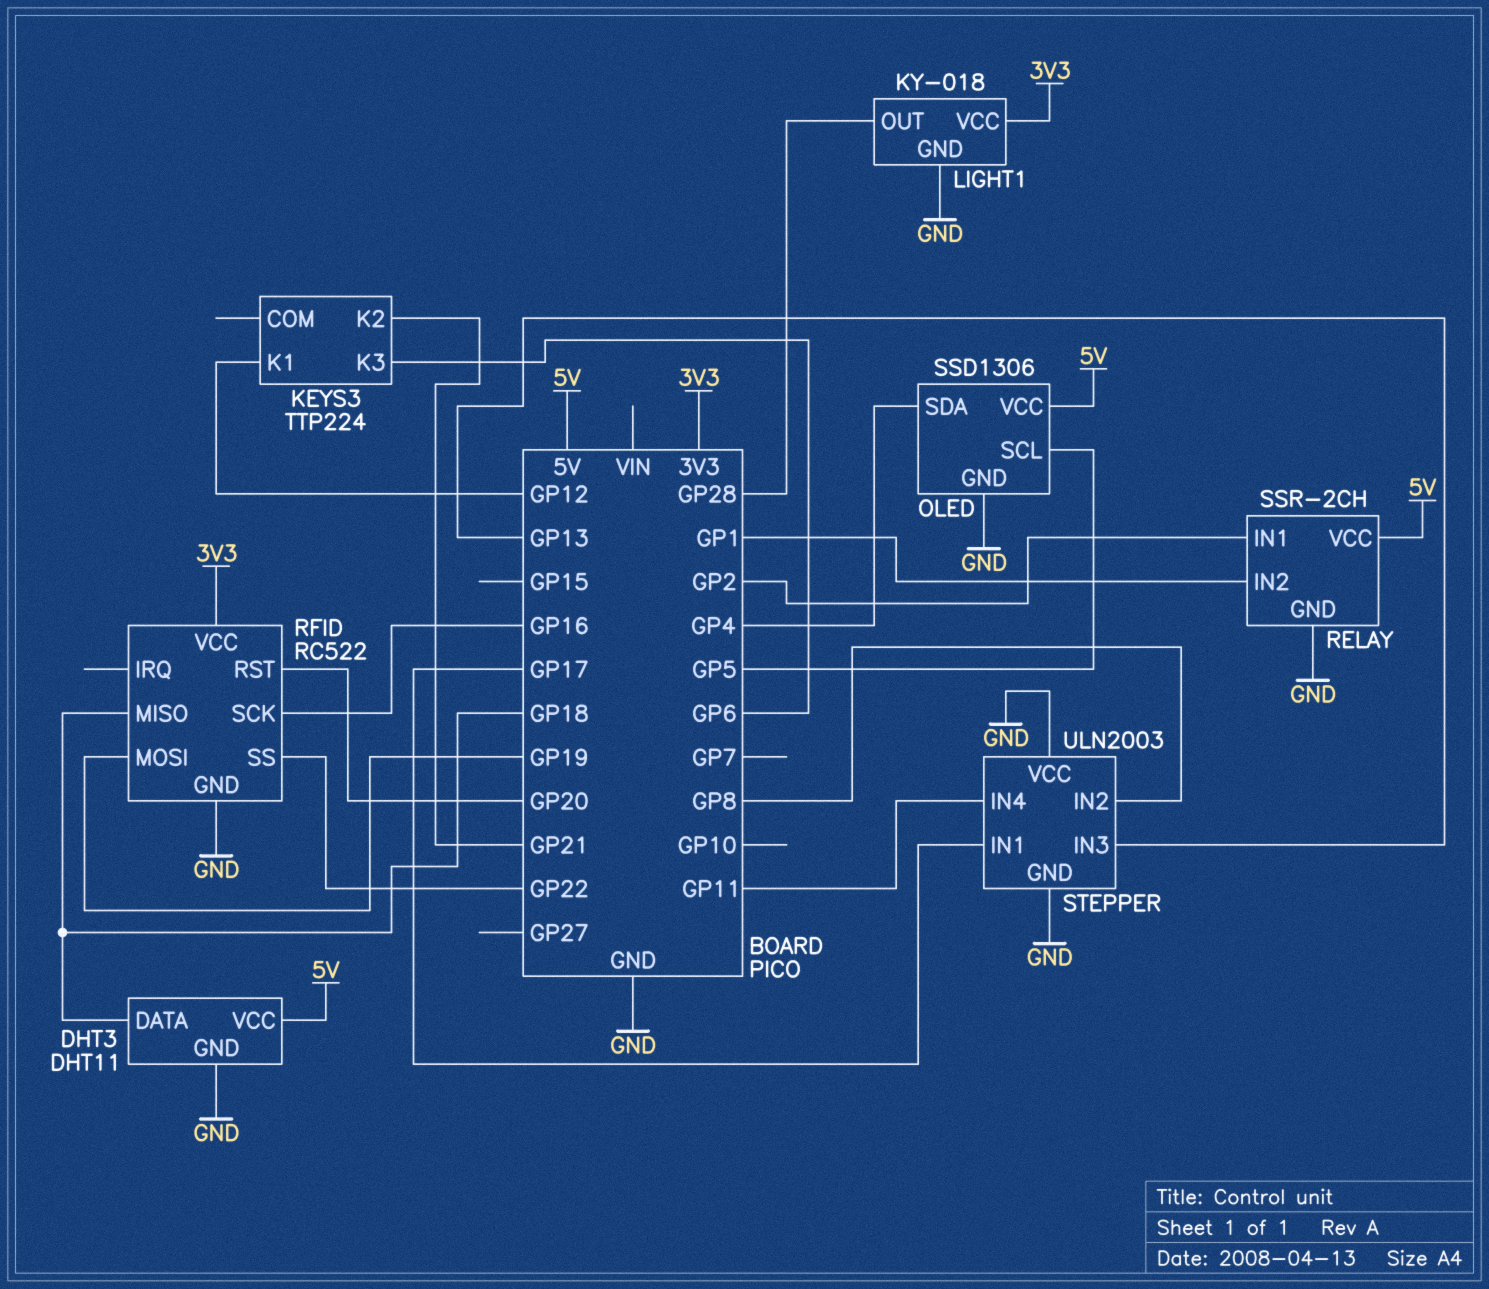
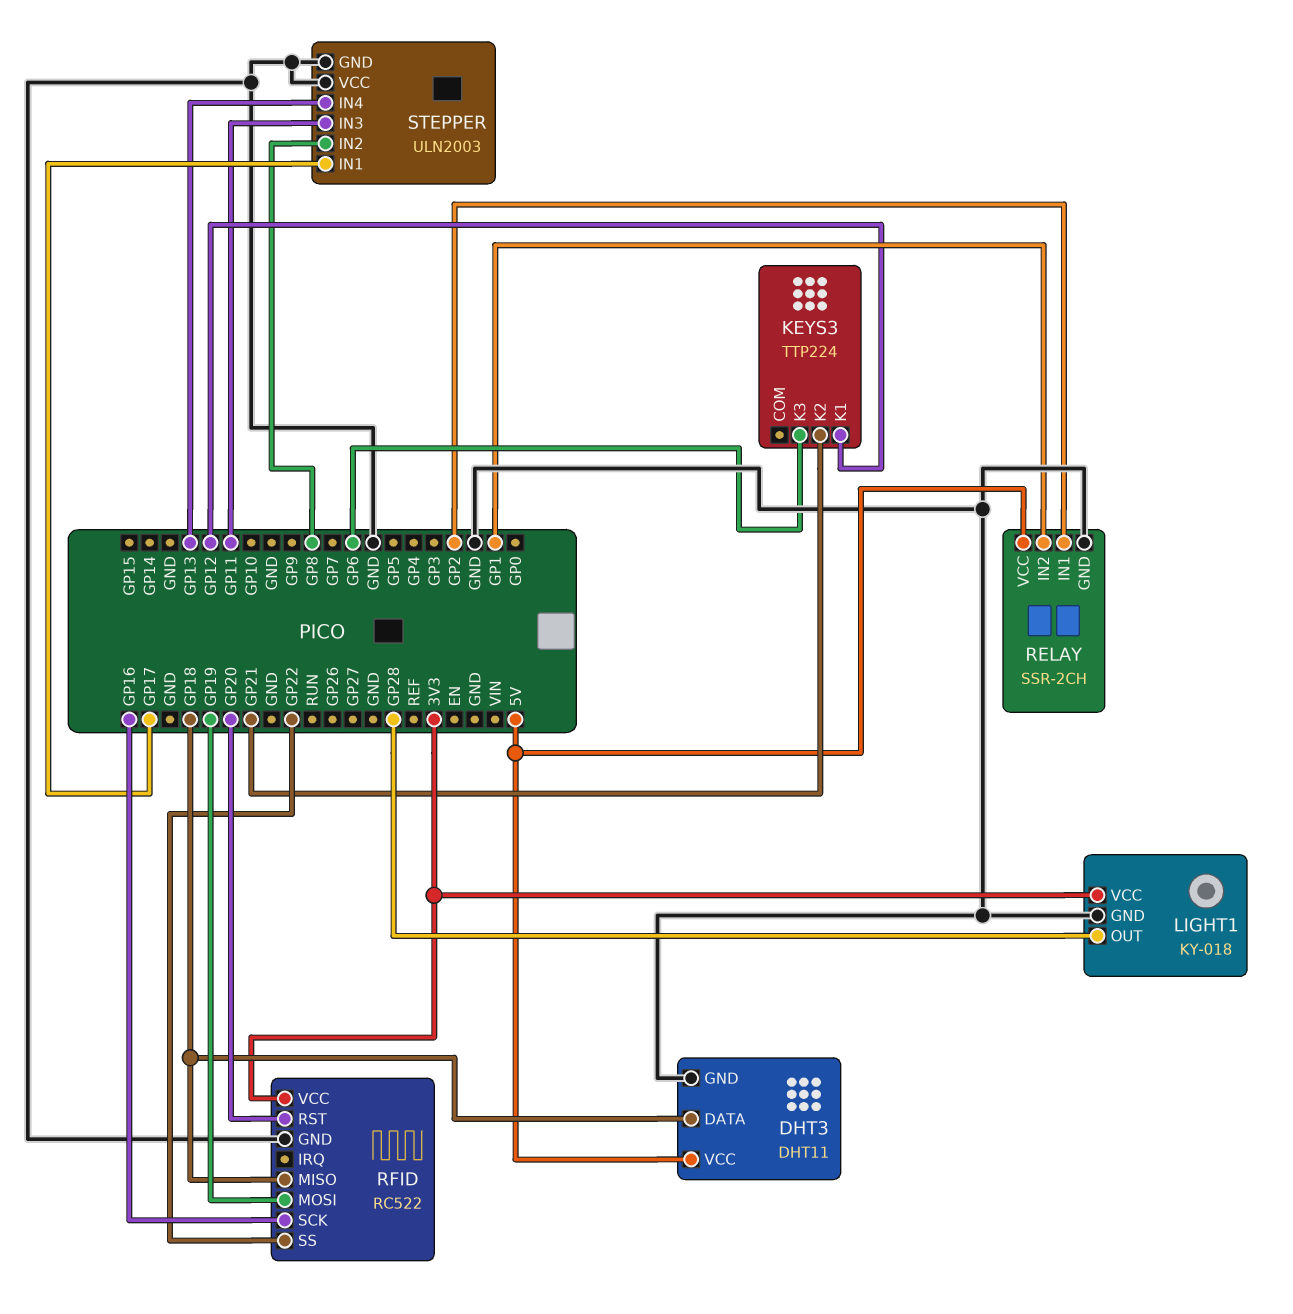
OLED: SSD1306 -> none
OLED pin GND: GND -> none
OLED pin SCL: GP5 -> none
OLED pin SDA: GP4 -> none
OLED pin VCC: 5V -> none
STEPPER pin IN3: GP13 -> GP11
STEPPER pin IN4: GP11 -> GP13

